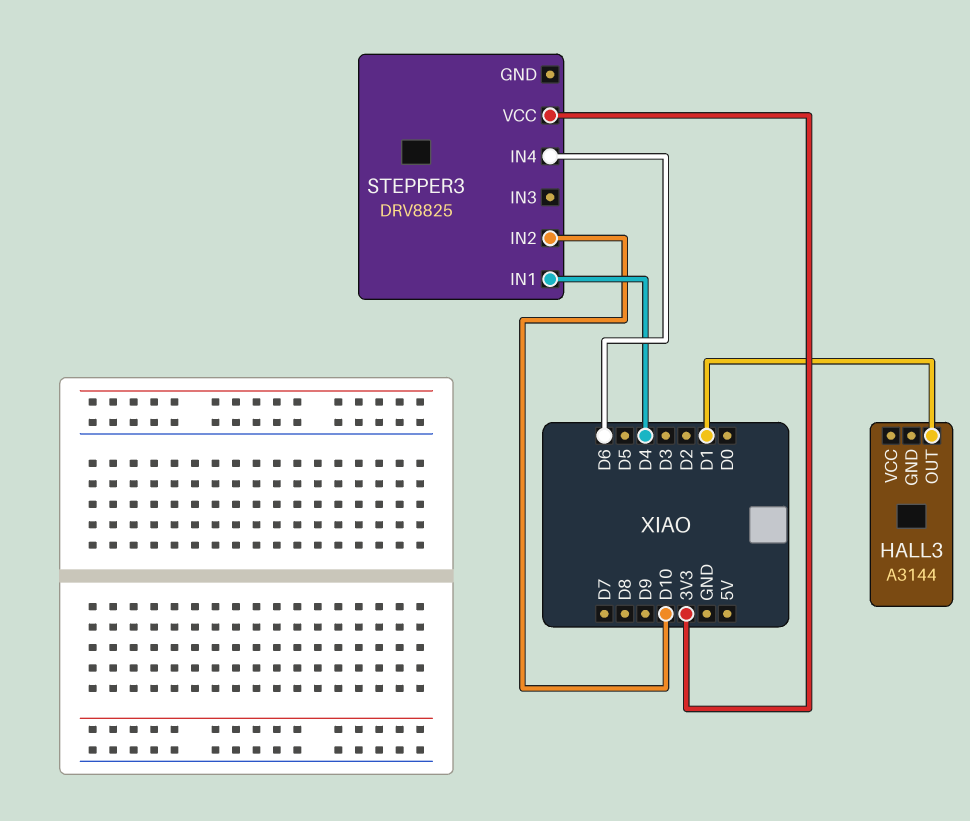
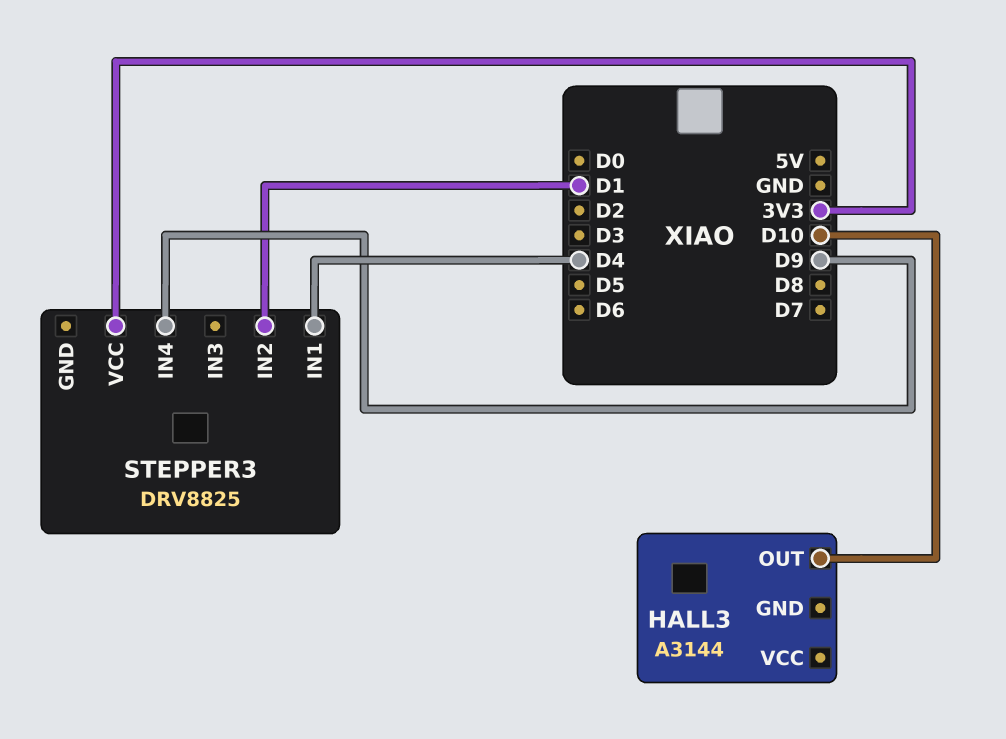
HALL3 pin OUT: D1 -> D10
STEPPER3 pin IN2: D10 -> D1
STEPPER3 pin IN4: D6 -> D9

